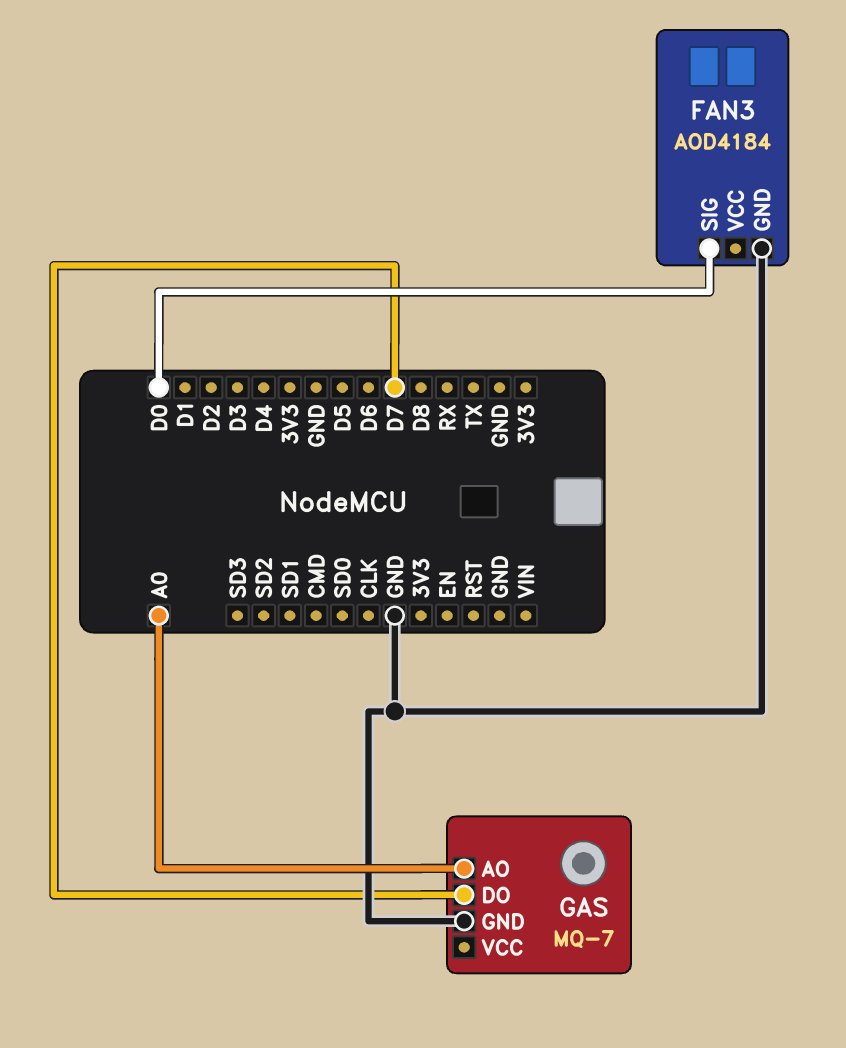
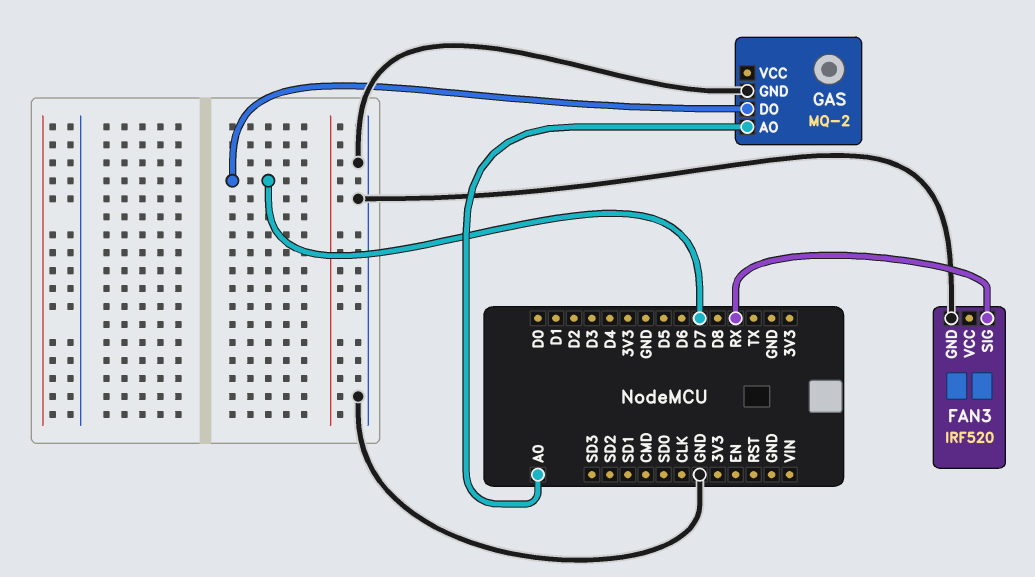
FAN3: AOD4184 -> IRF520
FAN3 pin SIG: D0 -> RX
GAS: MQ-7 -> MQ-2

